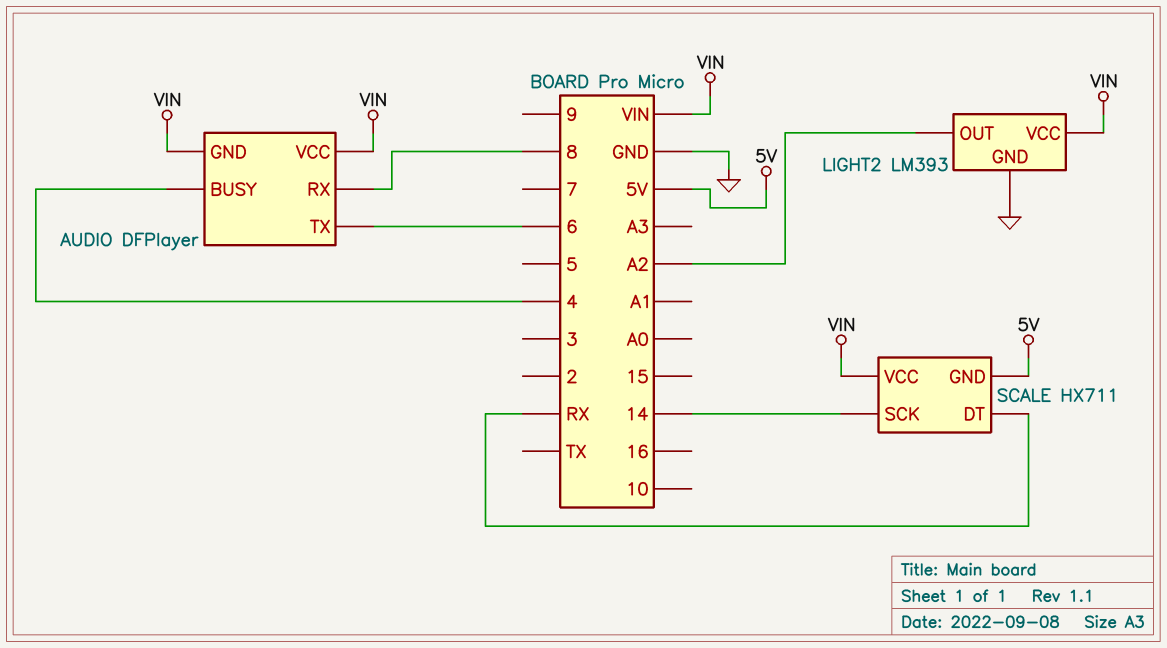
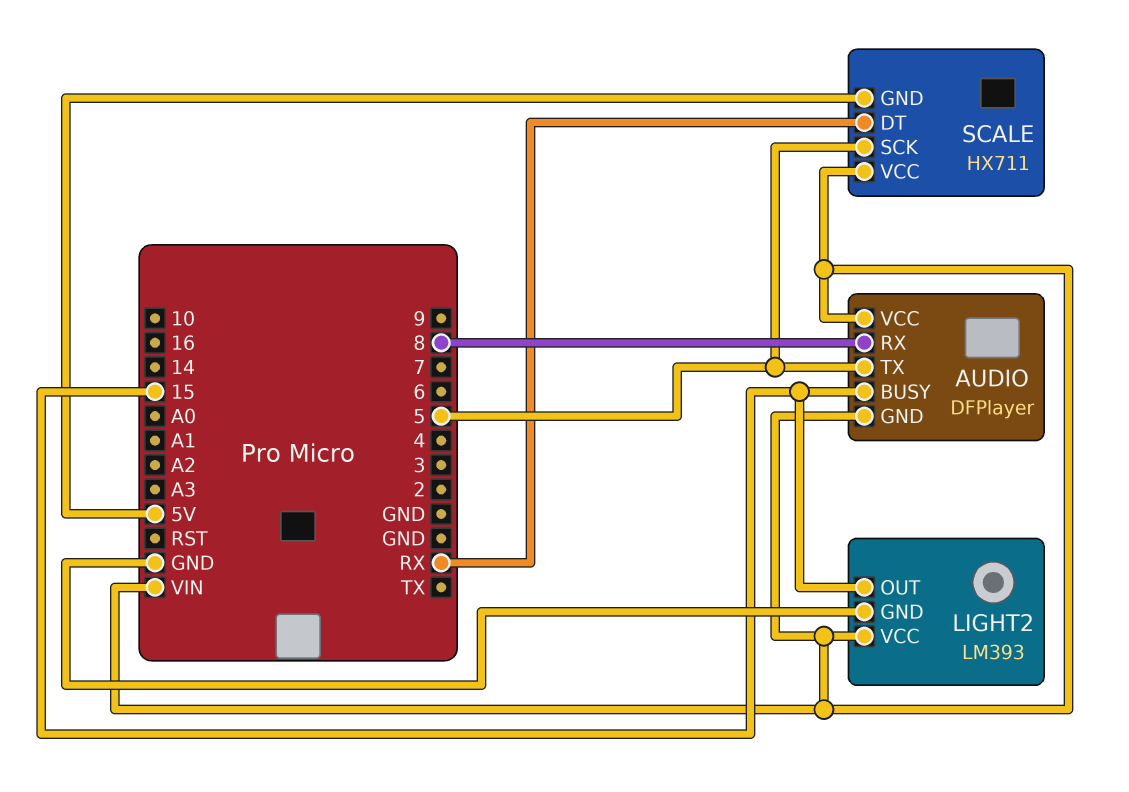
AUDIO pin BUSY: 4 -> 15
AUDIO pin TX: 6 -> 5
LIGHT2 pin OUT: A2 -> 15
SCALE pin SCK: 14 -> 5

